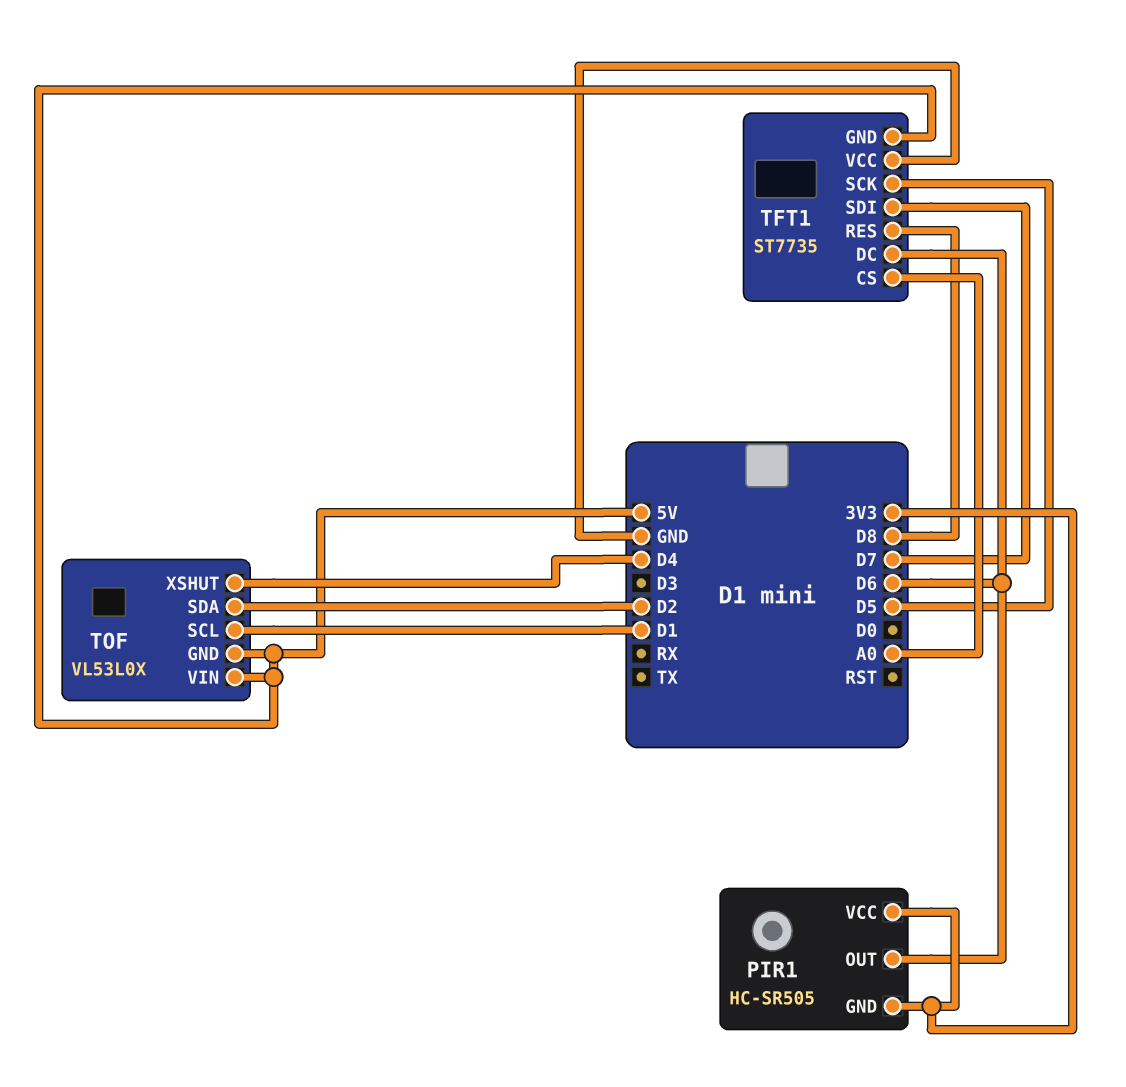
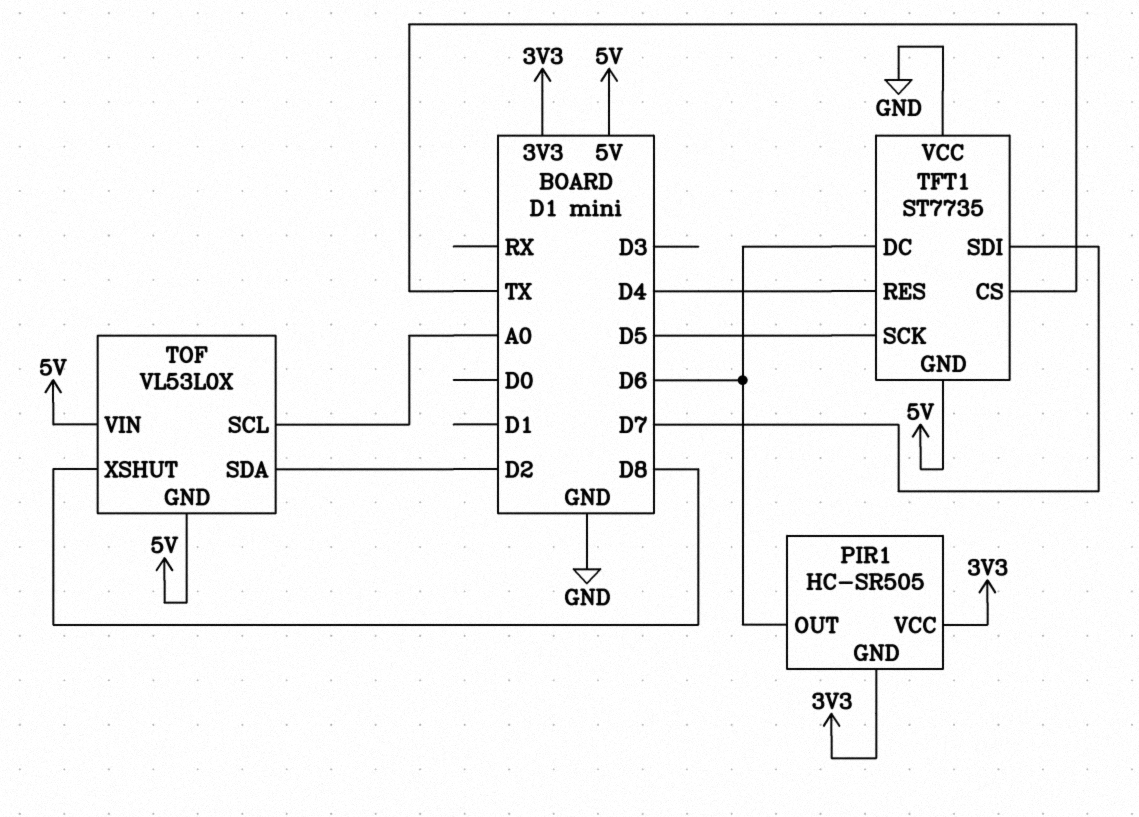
TFT1 pin CS: A0 -> TX
TFT1 pin RES: D8 -> D4
TOF pin SCL: D1 -> A0
TOF pin XSHUT: D4 -> D8

